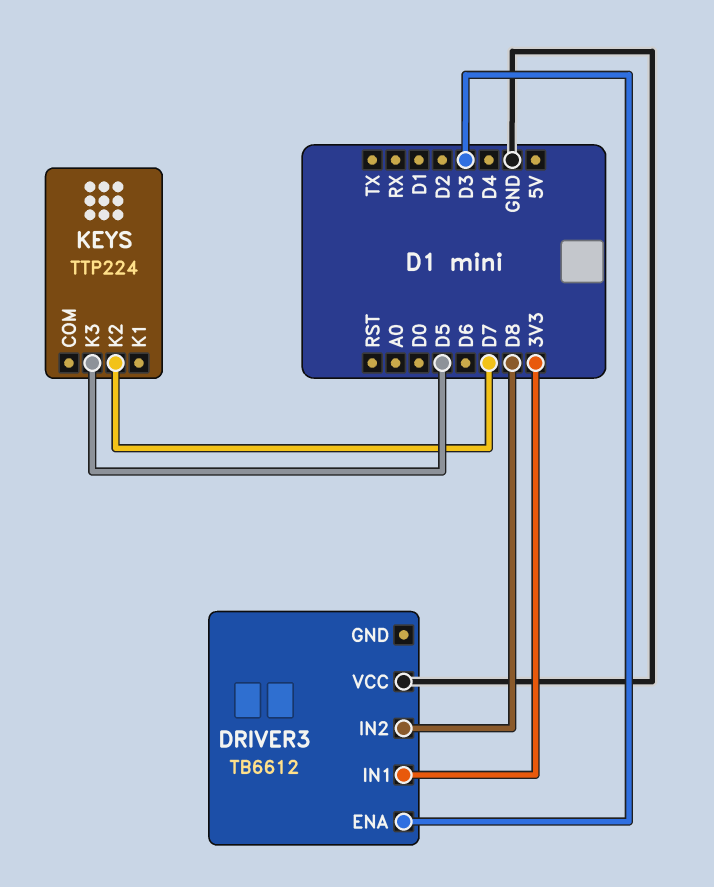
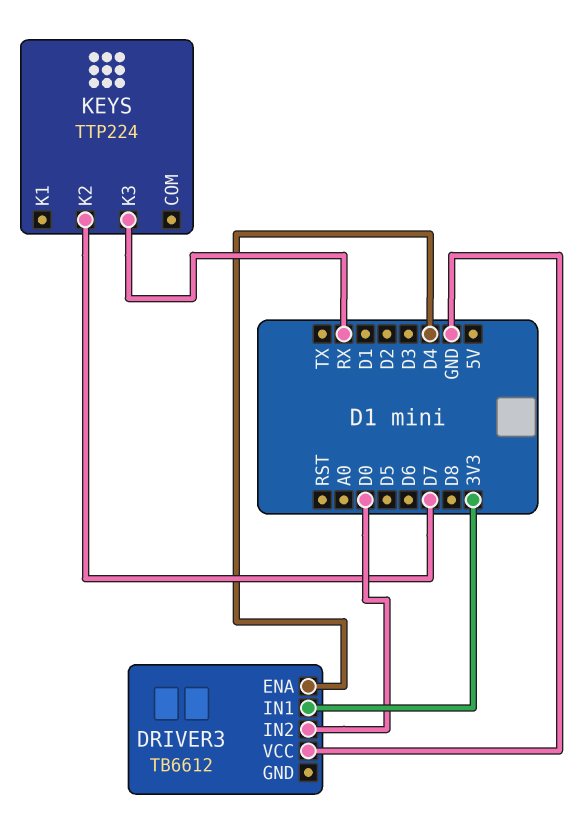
DRIVER3 pin ENA: D3 -> D4
DRIVER3 pin IN2: D8 -> D0
KEYS pin K3: D5 -> RX

